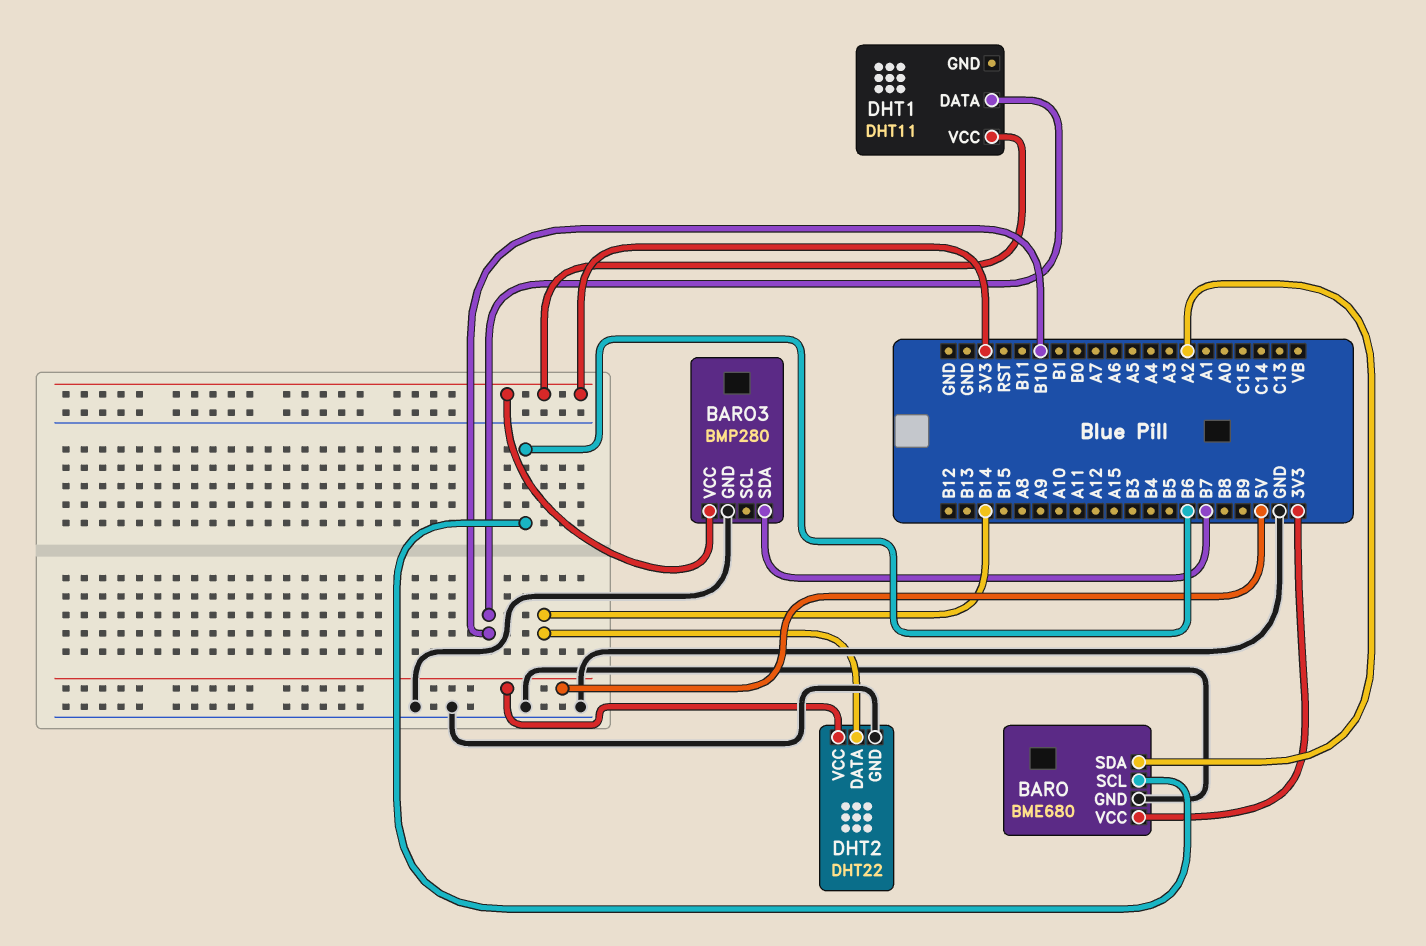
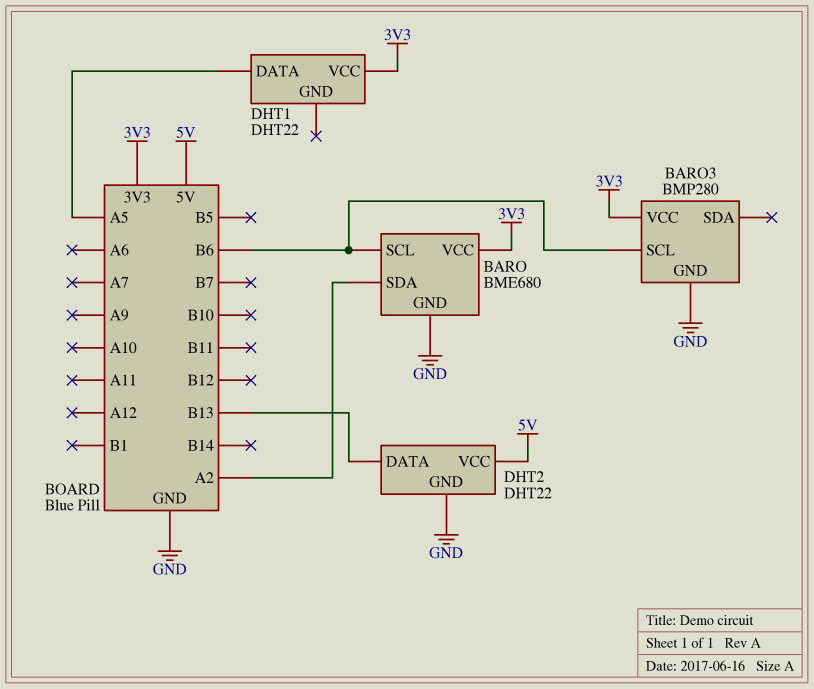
BARO3 pin SCL: none -> B6
BARO3 pin SDA: B7 -> none
DHT1: DHT11 -> DHT22
DHT1 pin DATA: B10 -> A5
DHT2 pin DATA: B14 -> B13

